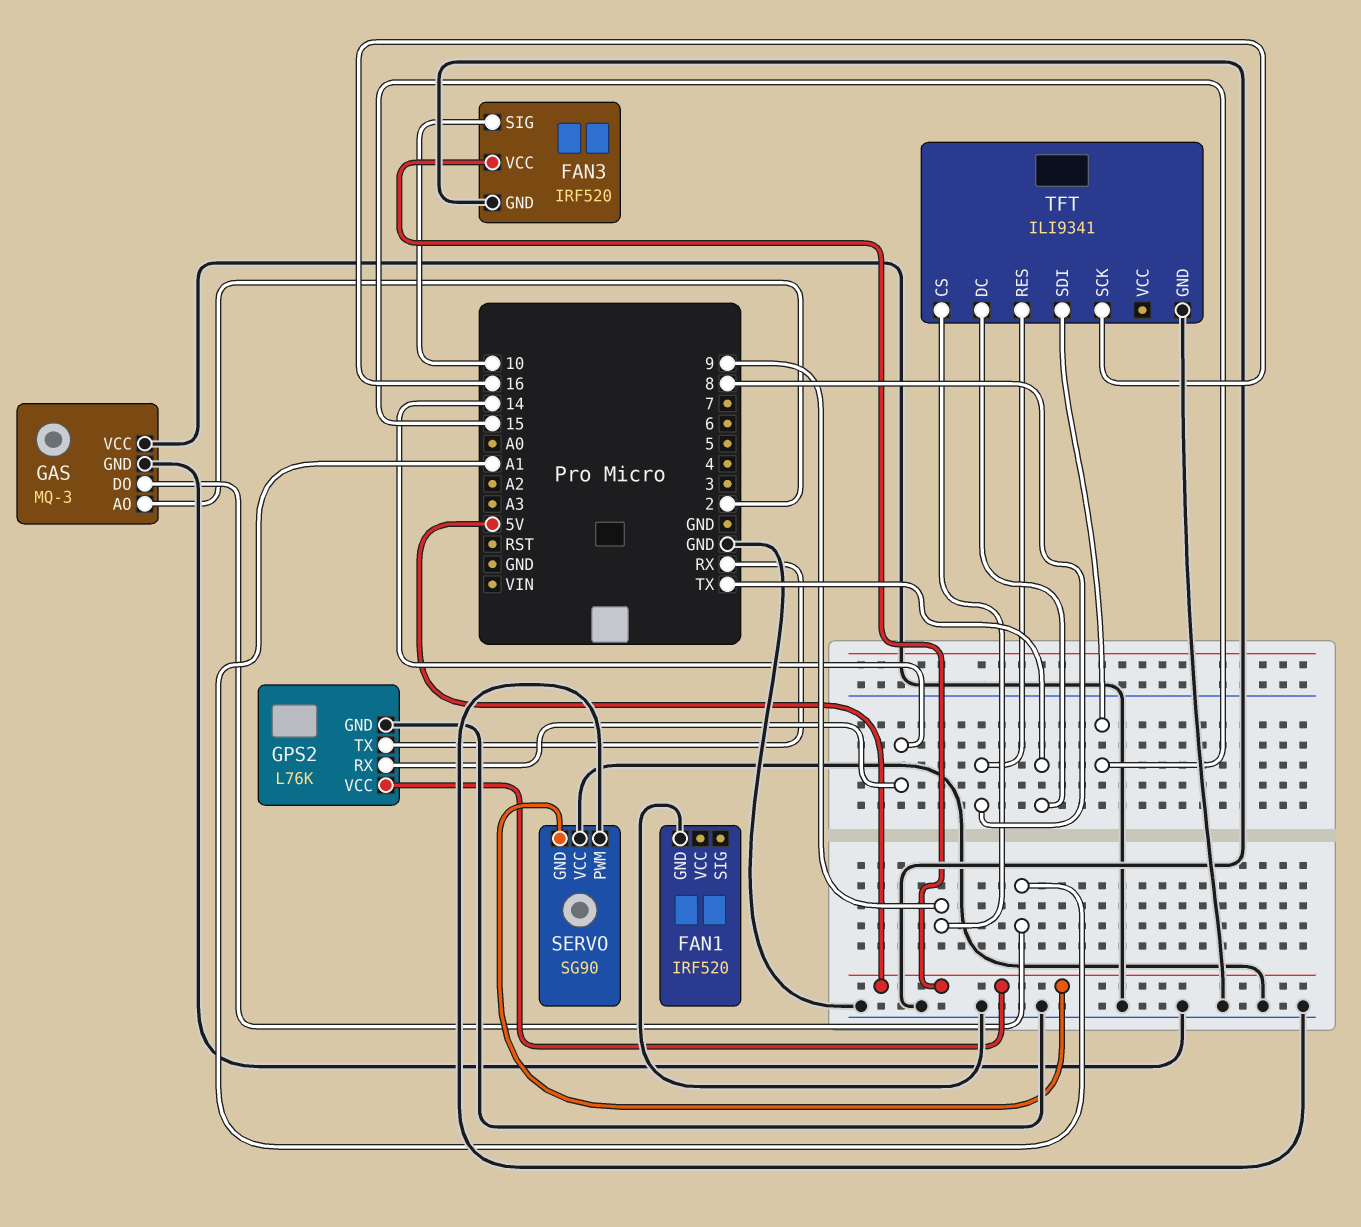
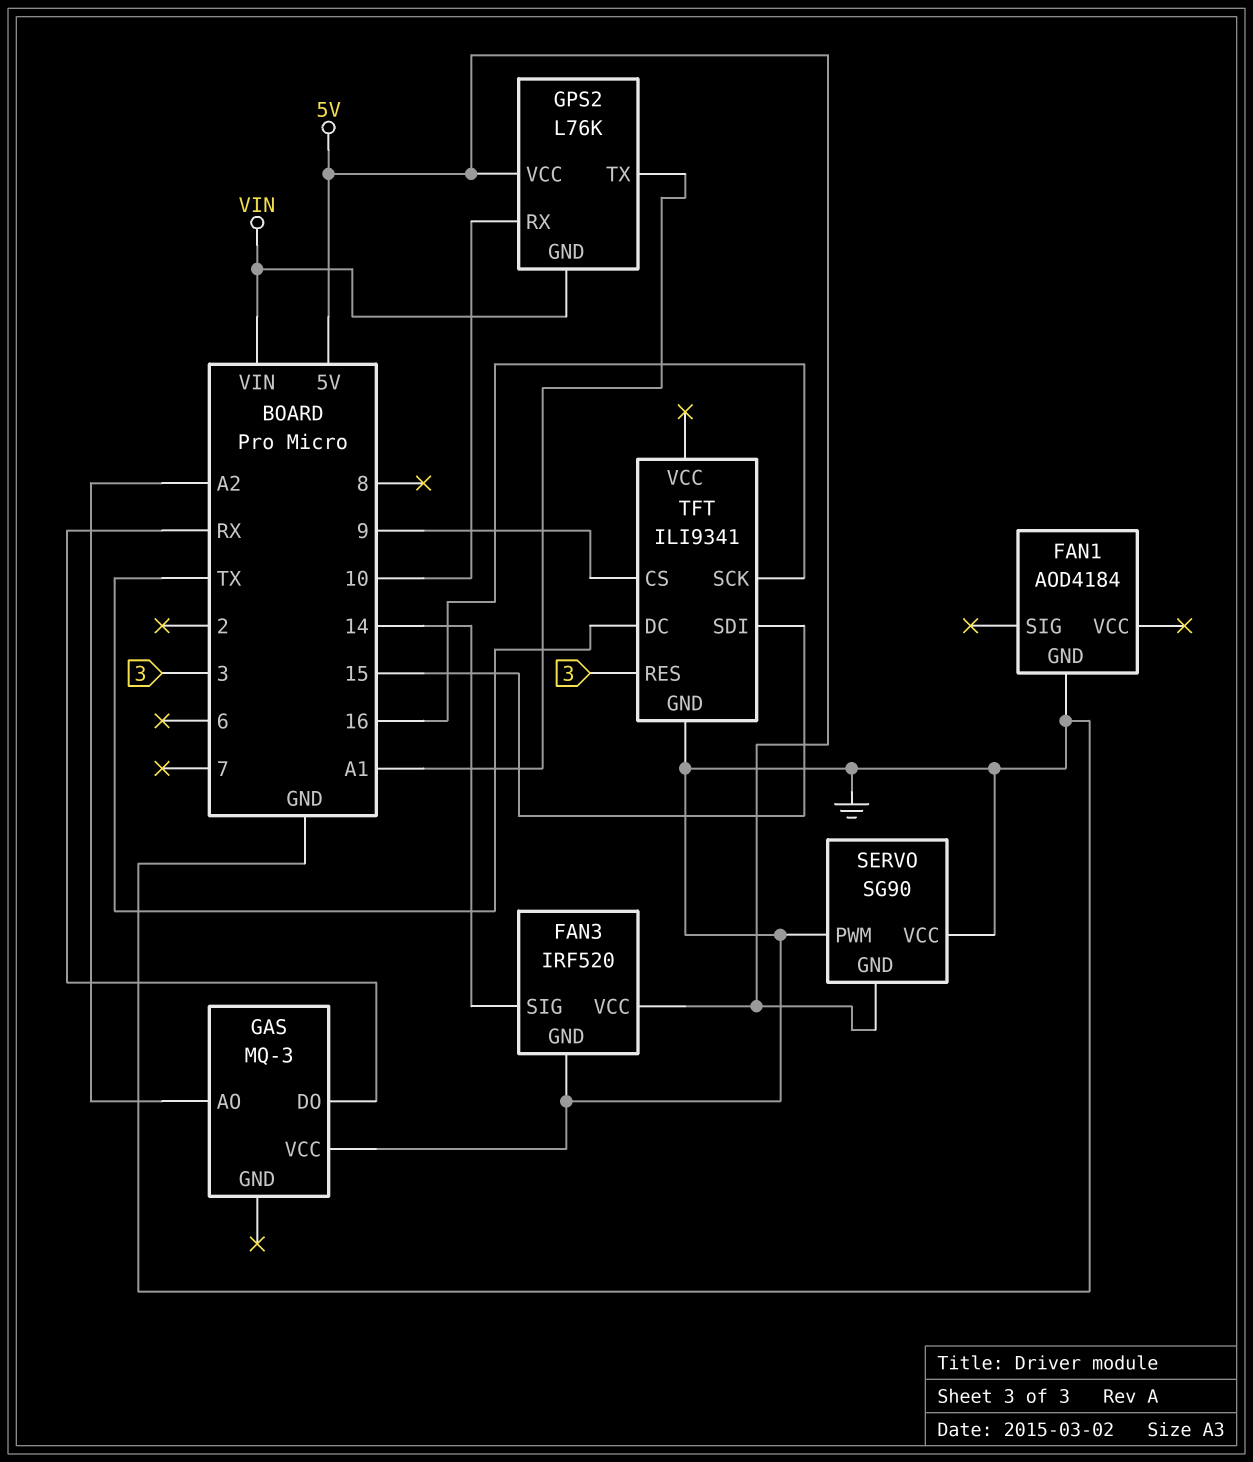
FAN1: IRF520 -> AOD4184
FAN3 pin SIG: 10 -> 14
GAS pin AO: 2 -> A2
GAS pin DO: A1 -> RX
GAS pin GND: GND -> none
GPS2 pin GND: GND -> VIN
GPS2 pin RX: 14 -> 10
GPS2 pin TX: RX -> A1
TFT pin RES: 8 -> 3

